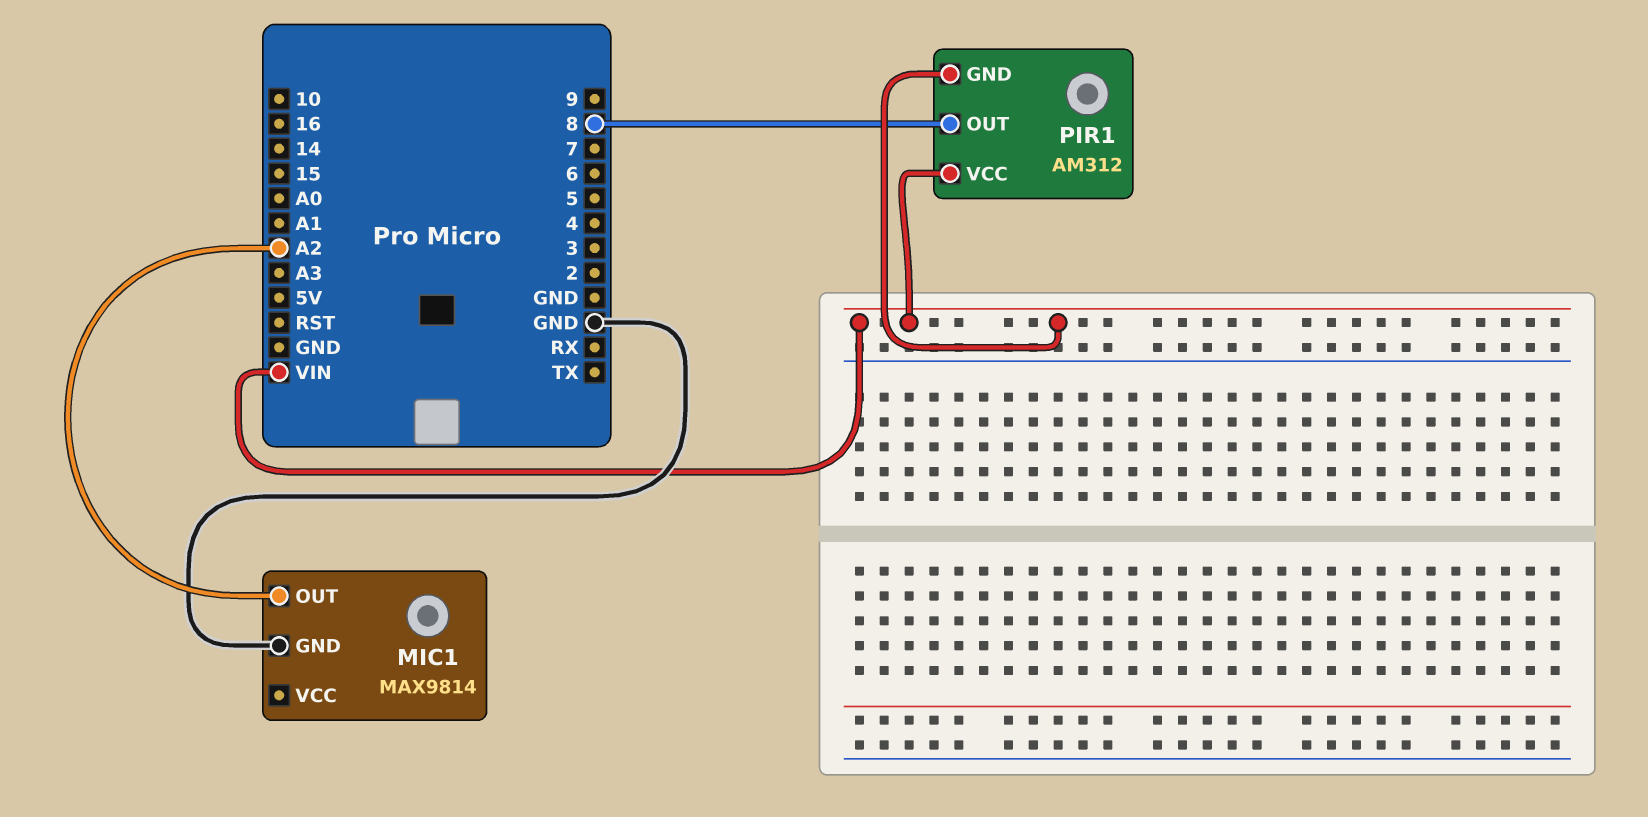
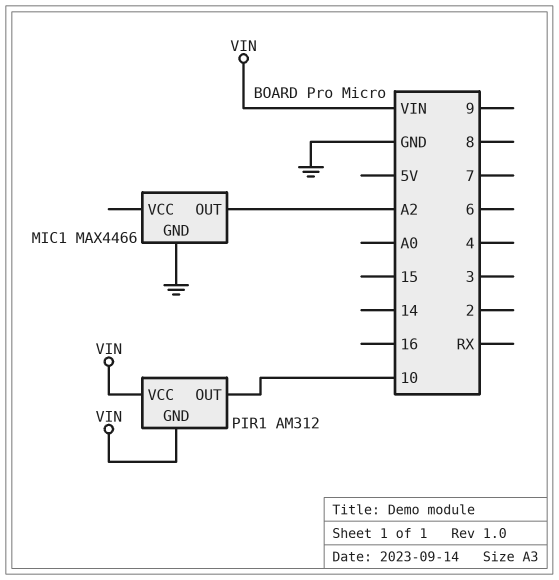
MIC1: MAX9814 -> MAX4466
PIR1 pin OUT: 8 -> 10

